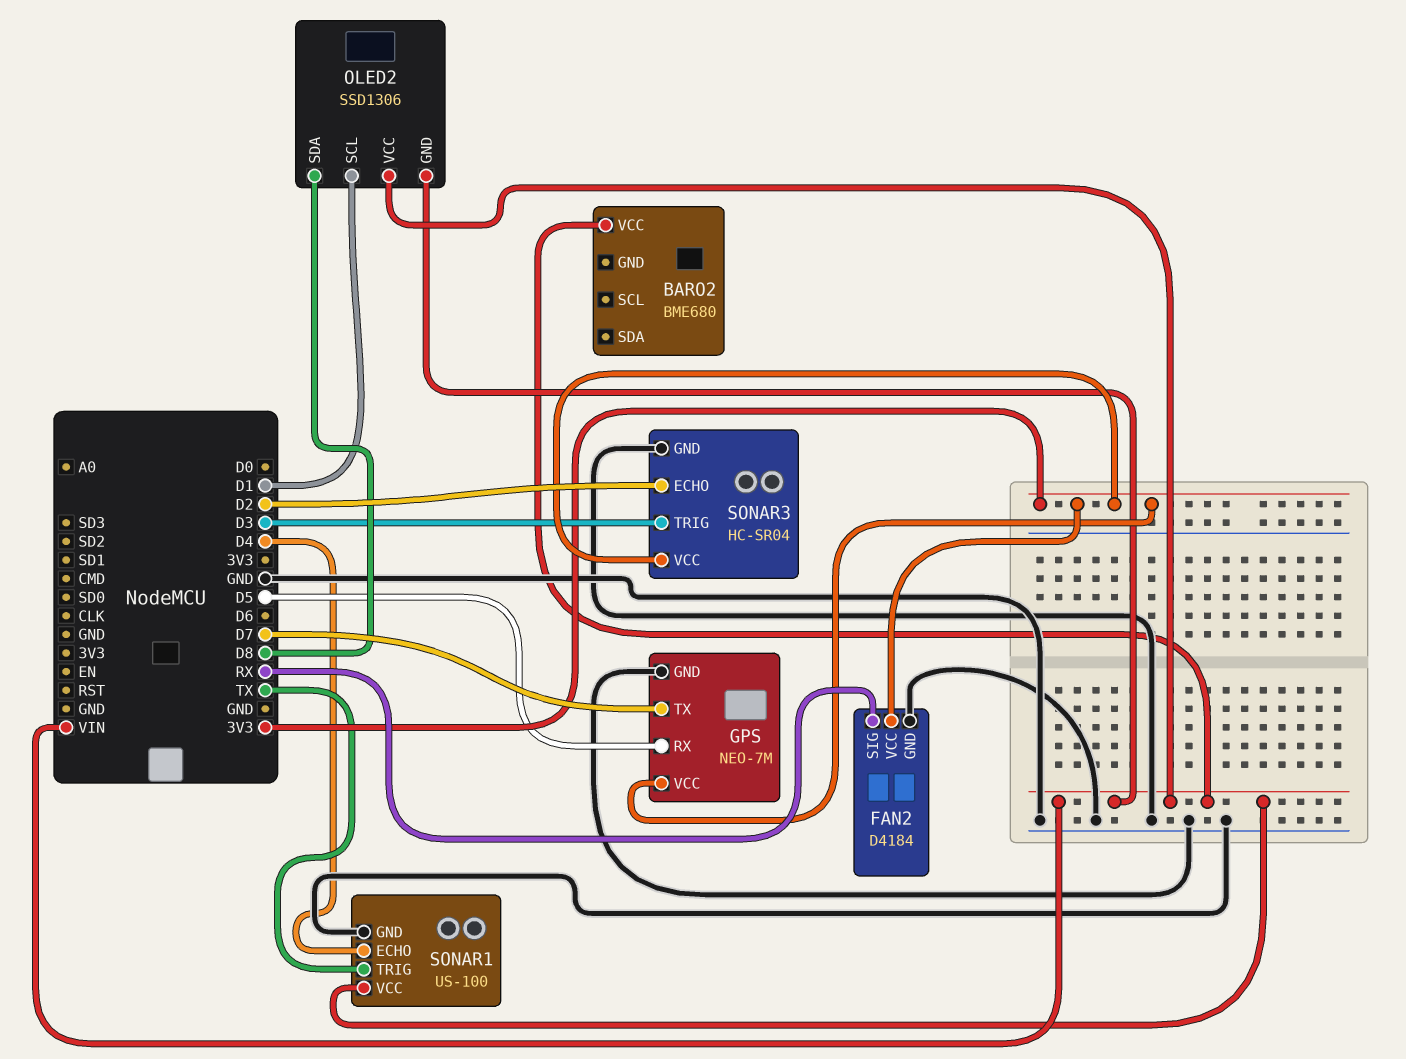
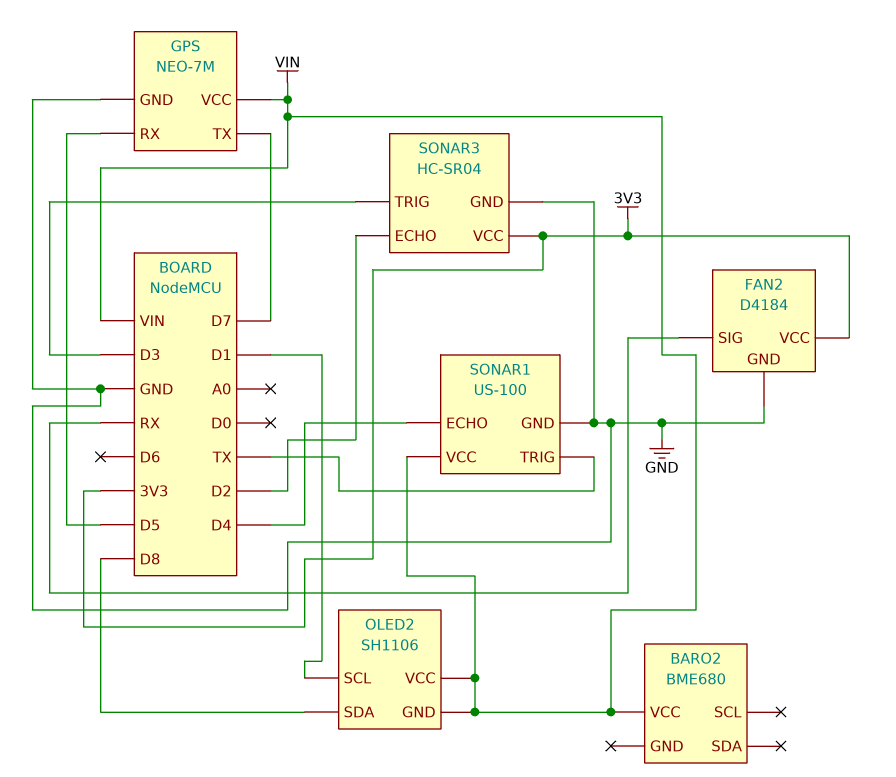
GPS pin VCC: 3V3 -> VIN
OLED2: SSD1306 -> SH1106

